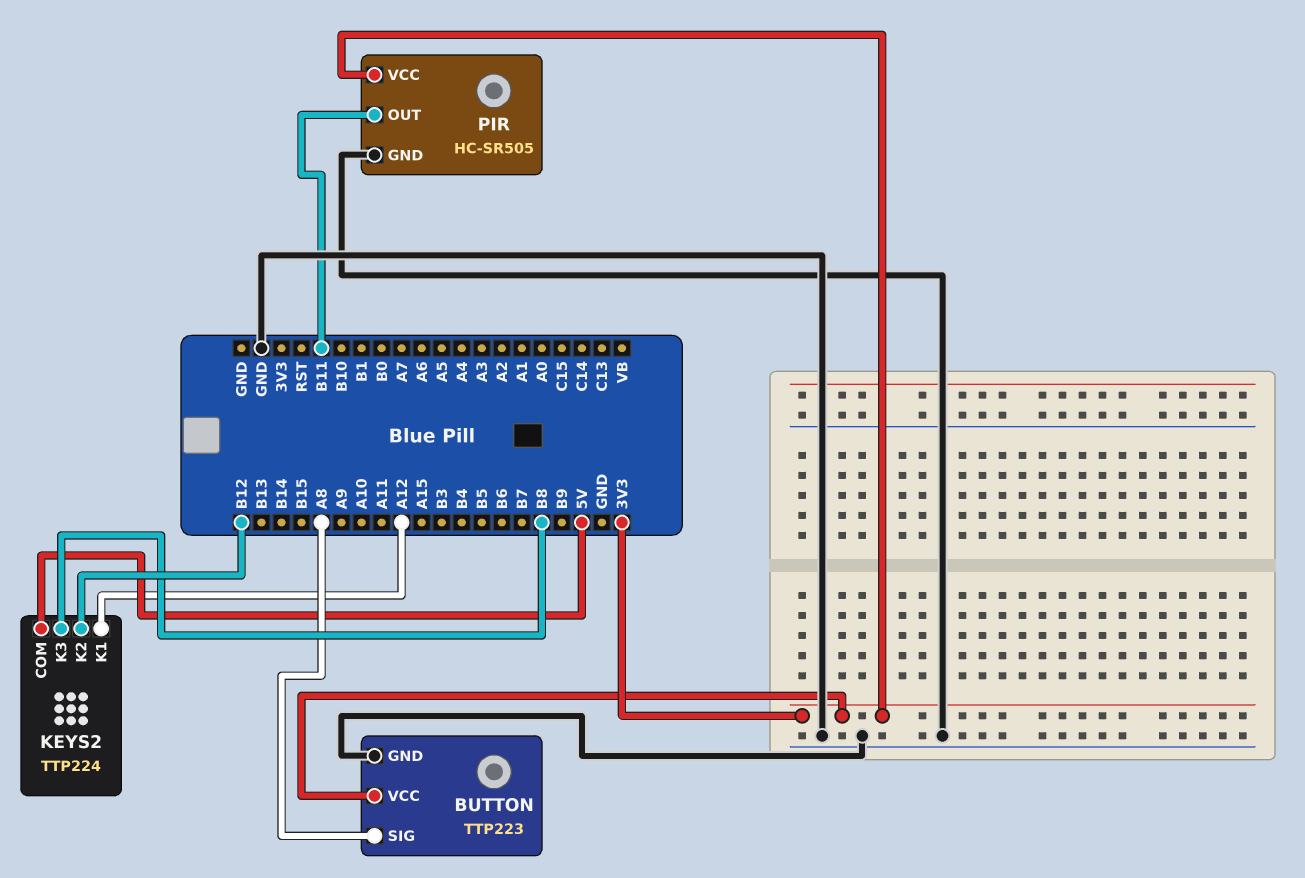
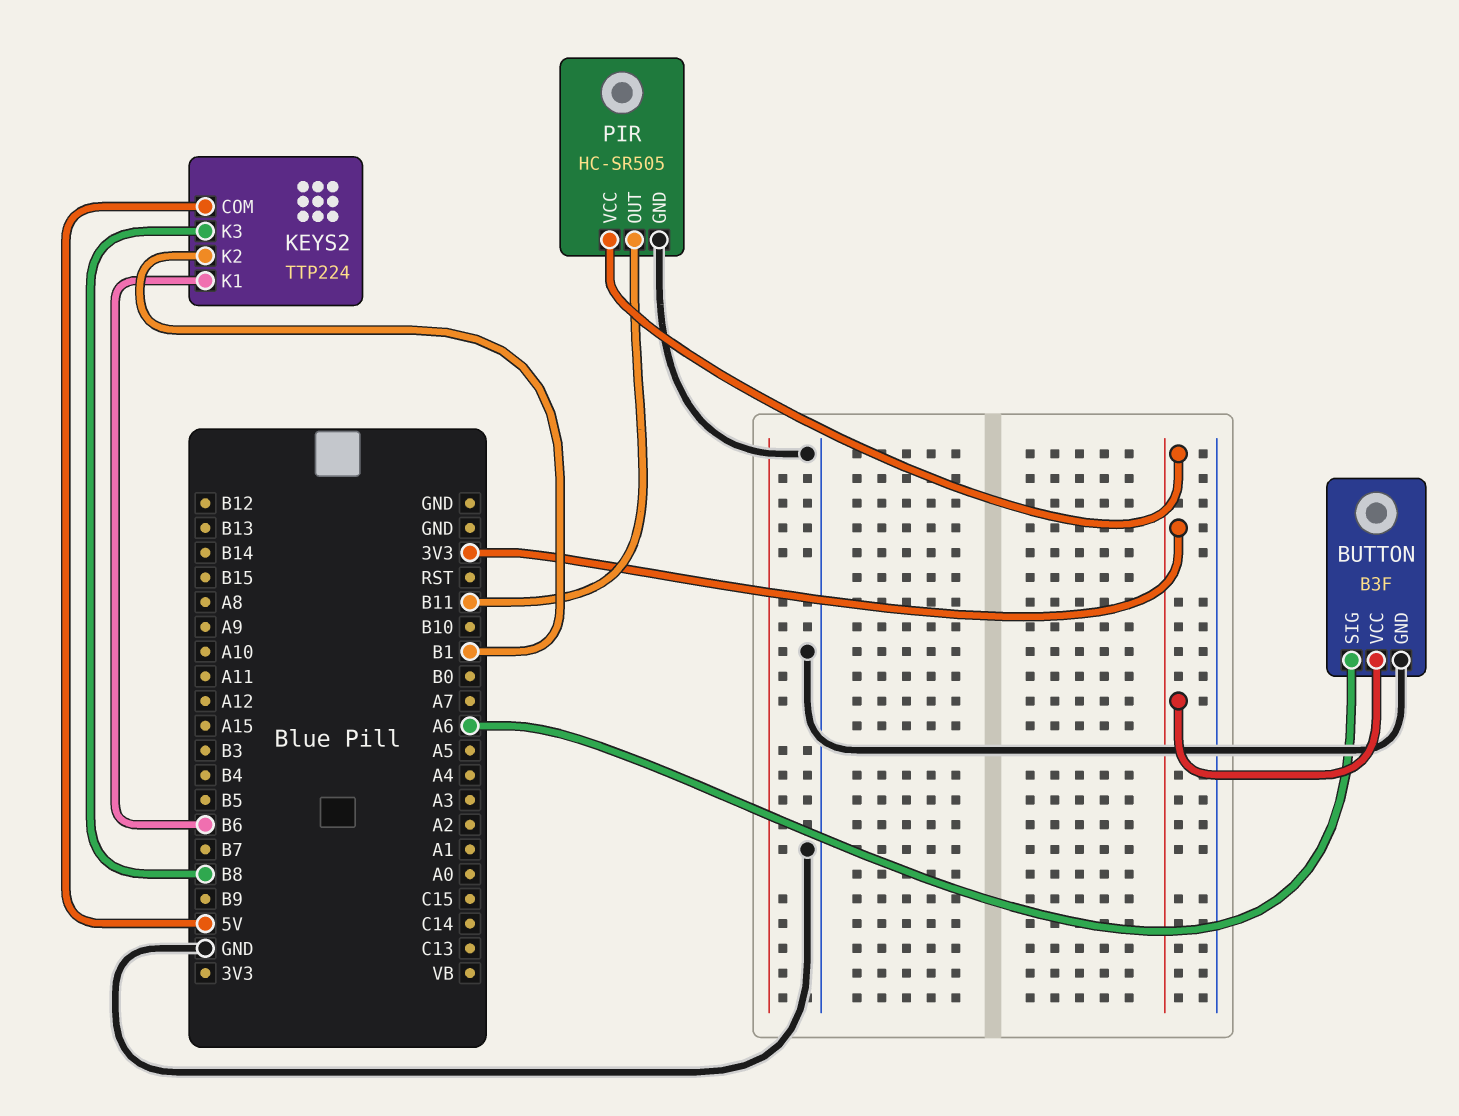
BUTTON: TTP223 -> B3F
BUTTON pin SIG: A8 -> A6
KEYS2 pin K1: A12 -> B6
KEYS2 pin K2: B12 -> B1

